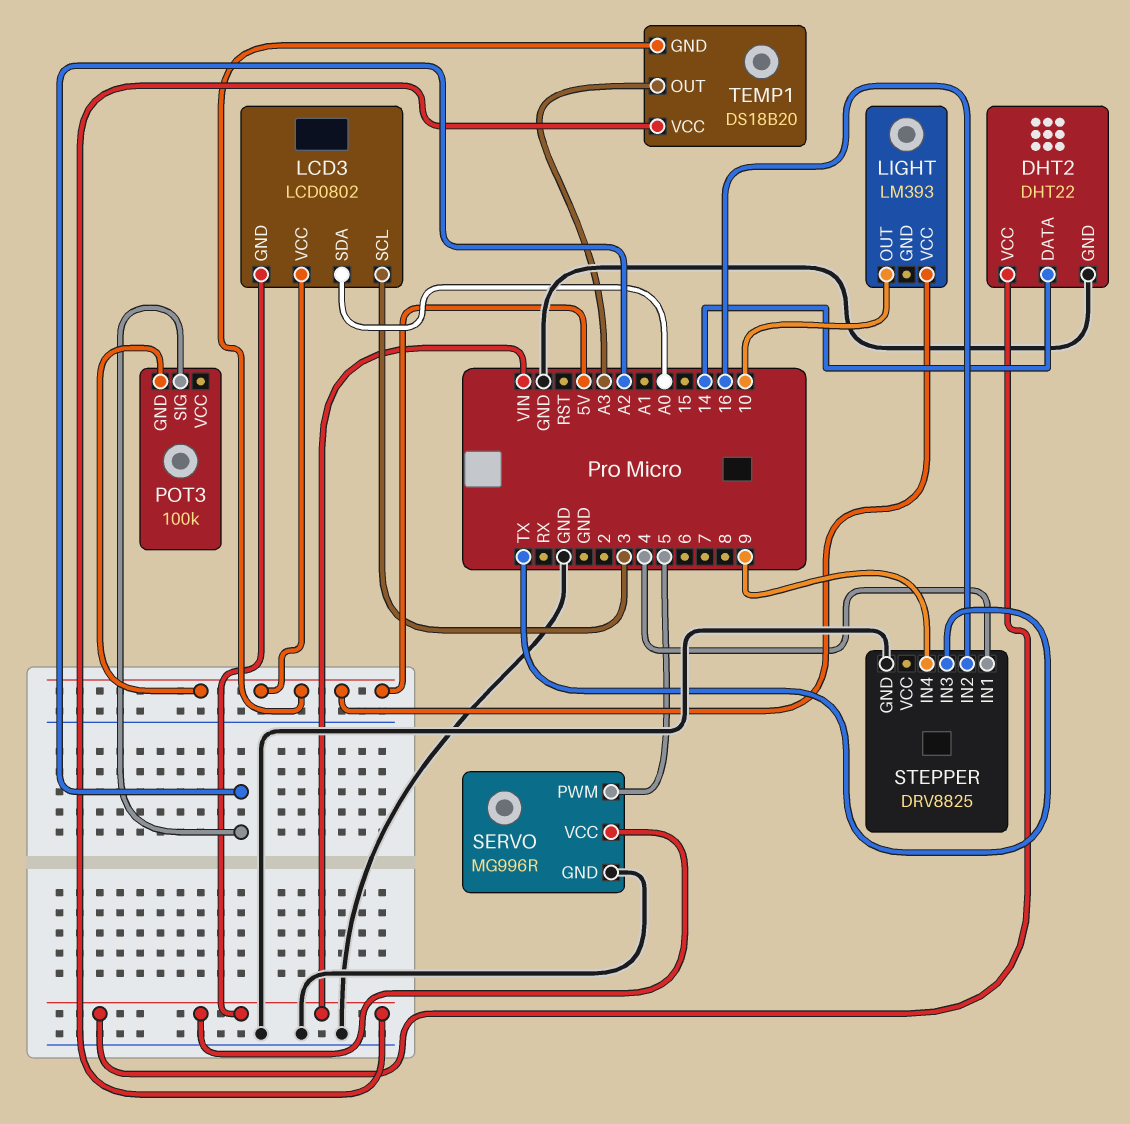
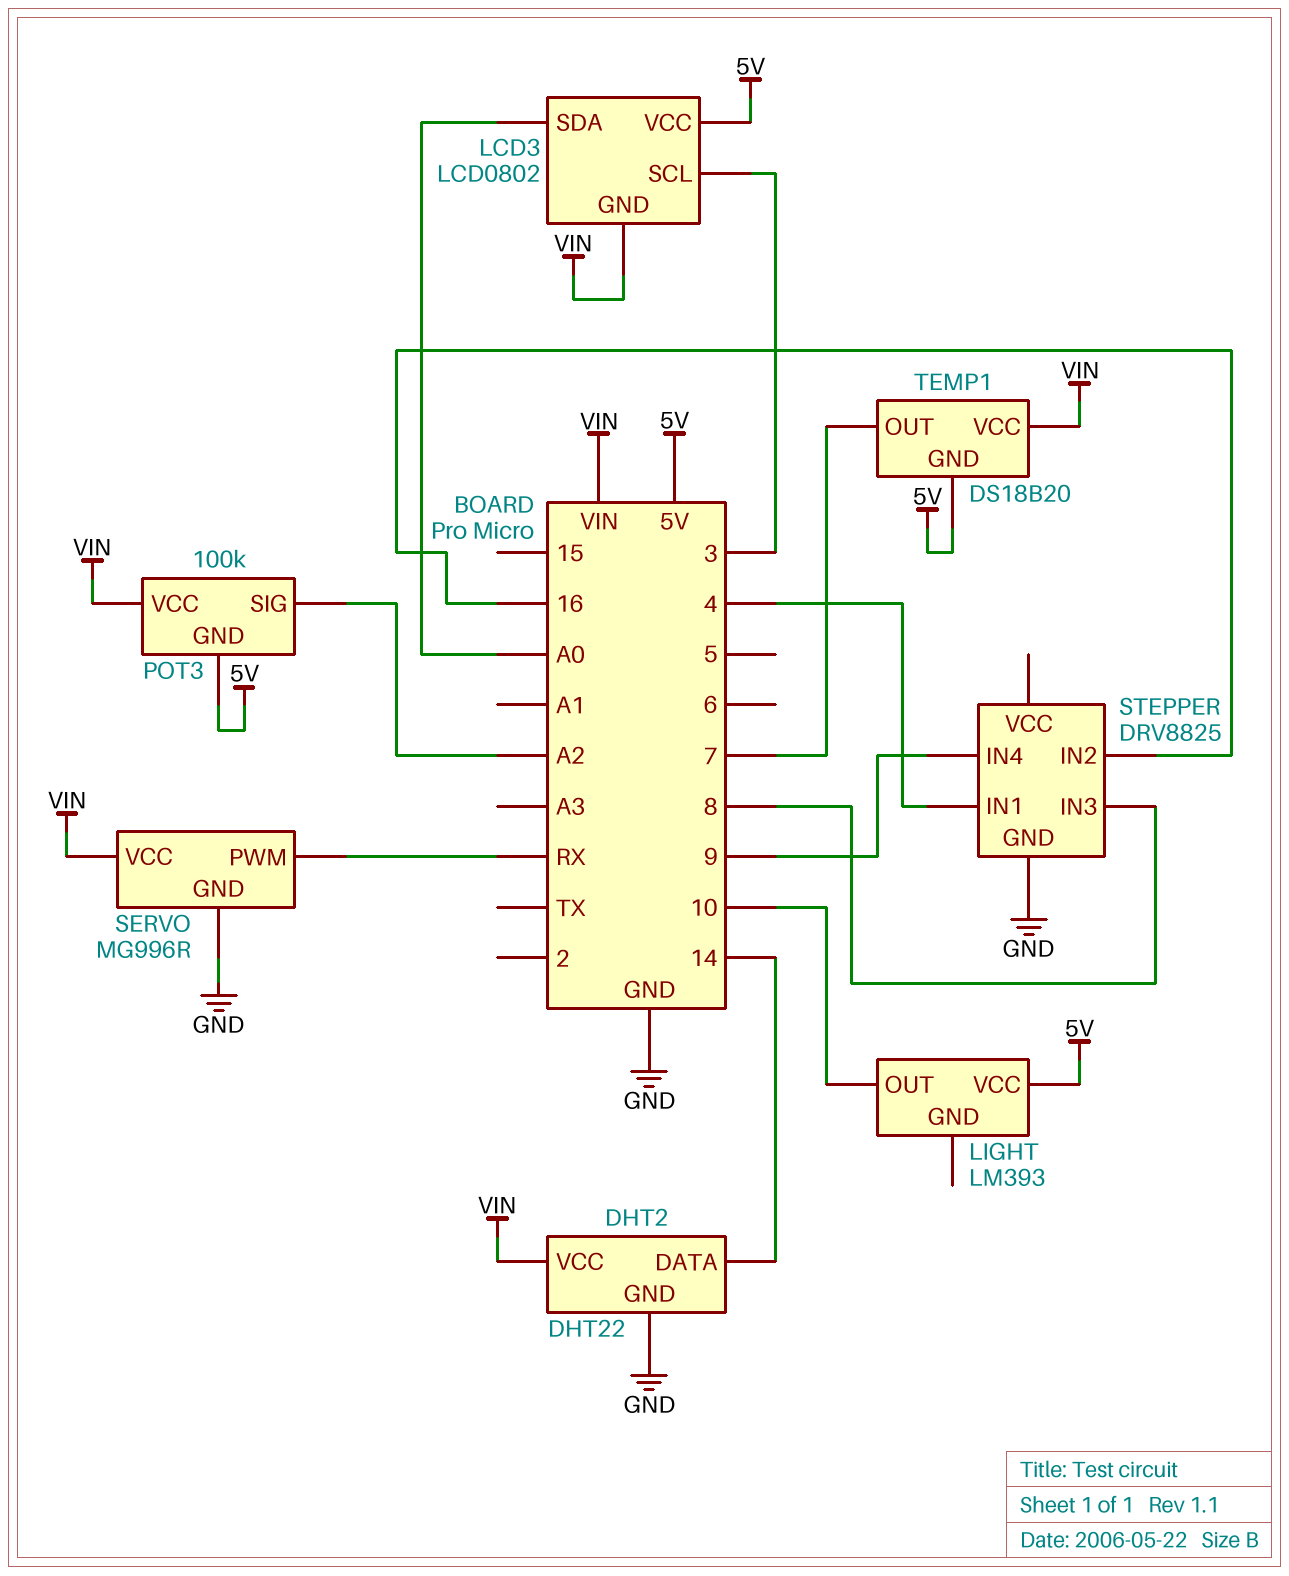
POT3 pin VCC: none -> VIN
SERVO pin PWM: 5 -> RX
STEPPER pin IN3: TX -> 8
TEMP1 pin OUT: A3 -> 7

